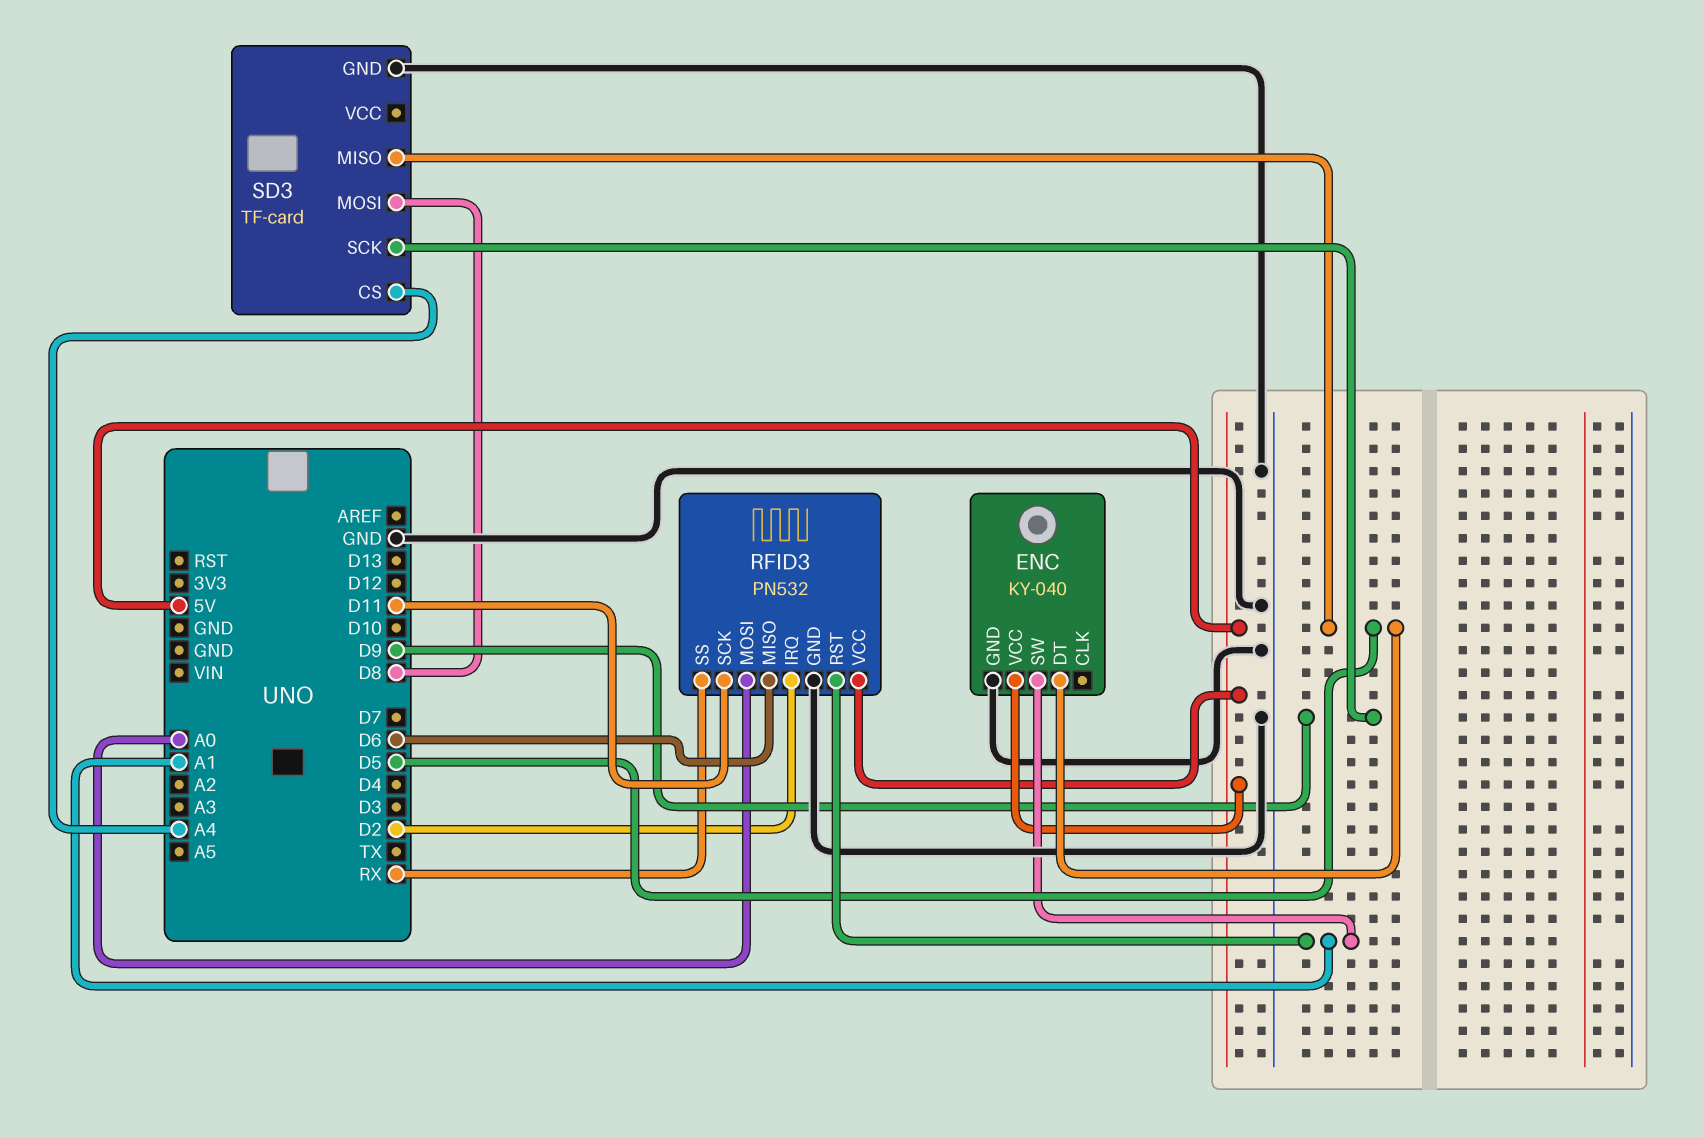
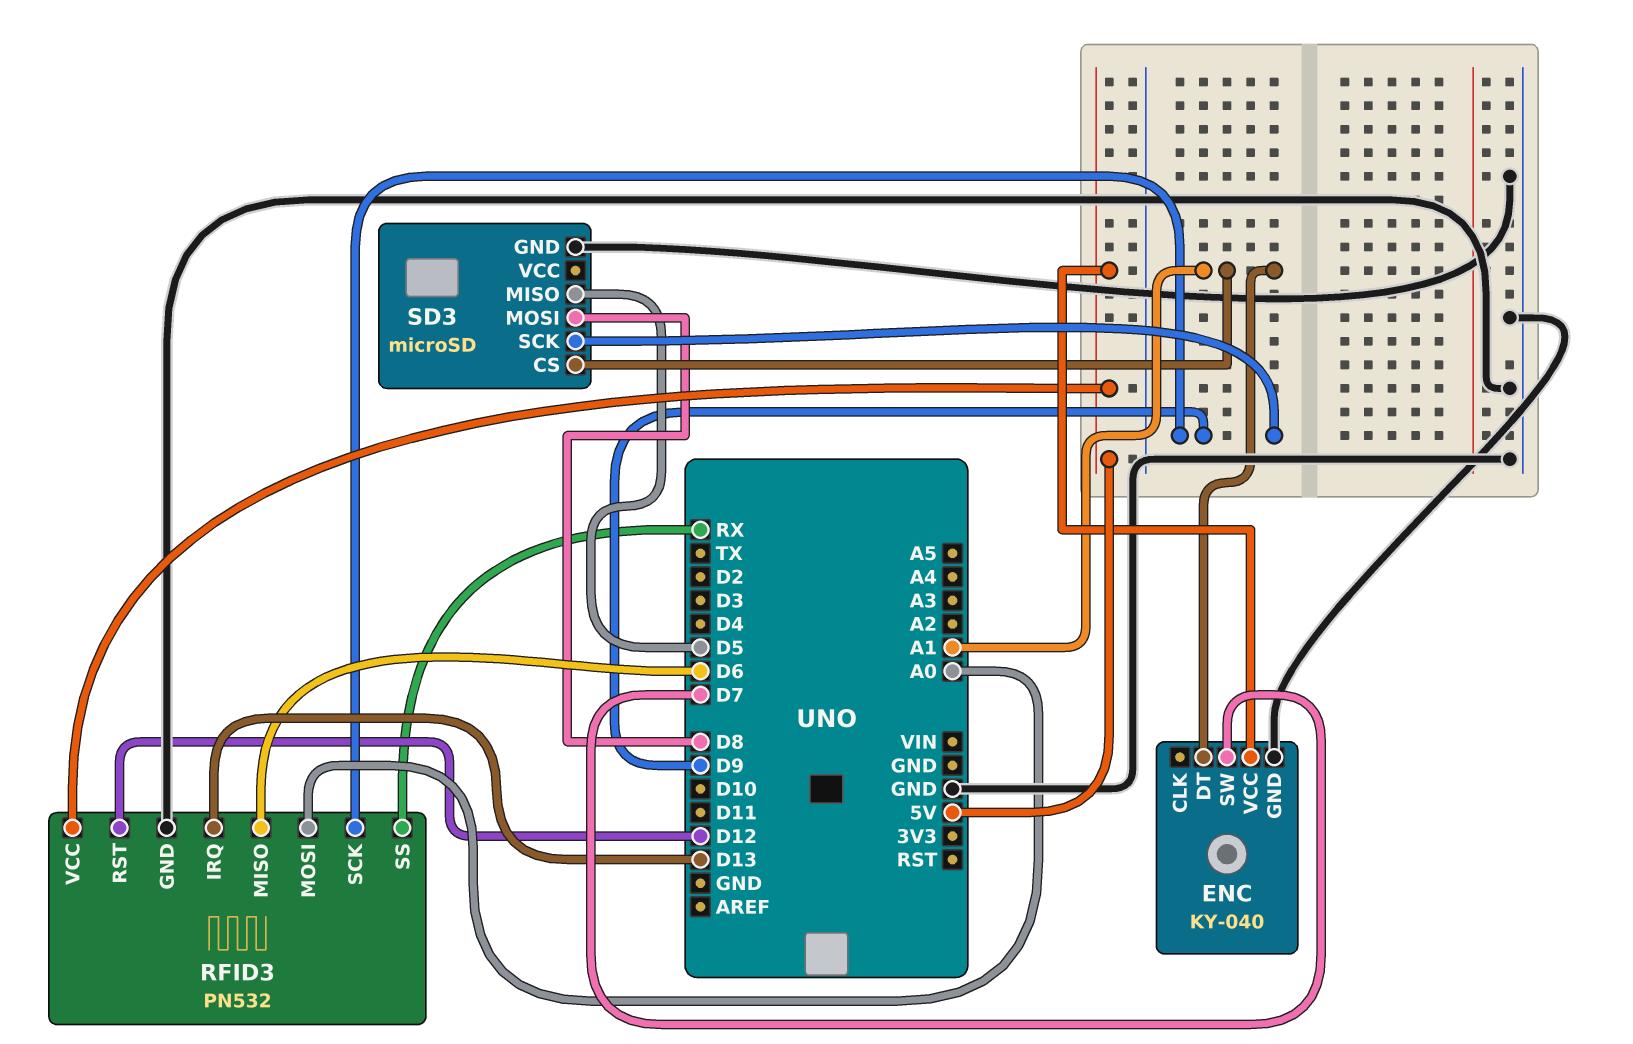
ENC pin DT: D5 -> A1
ENC pin SW: A1 -> D7
RFID3 pin IRQ: D2 -> D13
RFID3 pin RST: A1 -> D12
RFID3 pin SCK: D11 -> D9
SD3: TF-card -> microSD
SD3 pin CS: A4 -> A1

